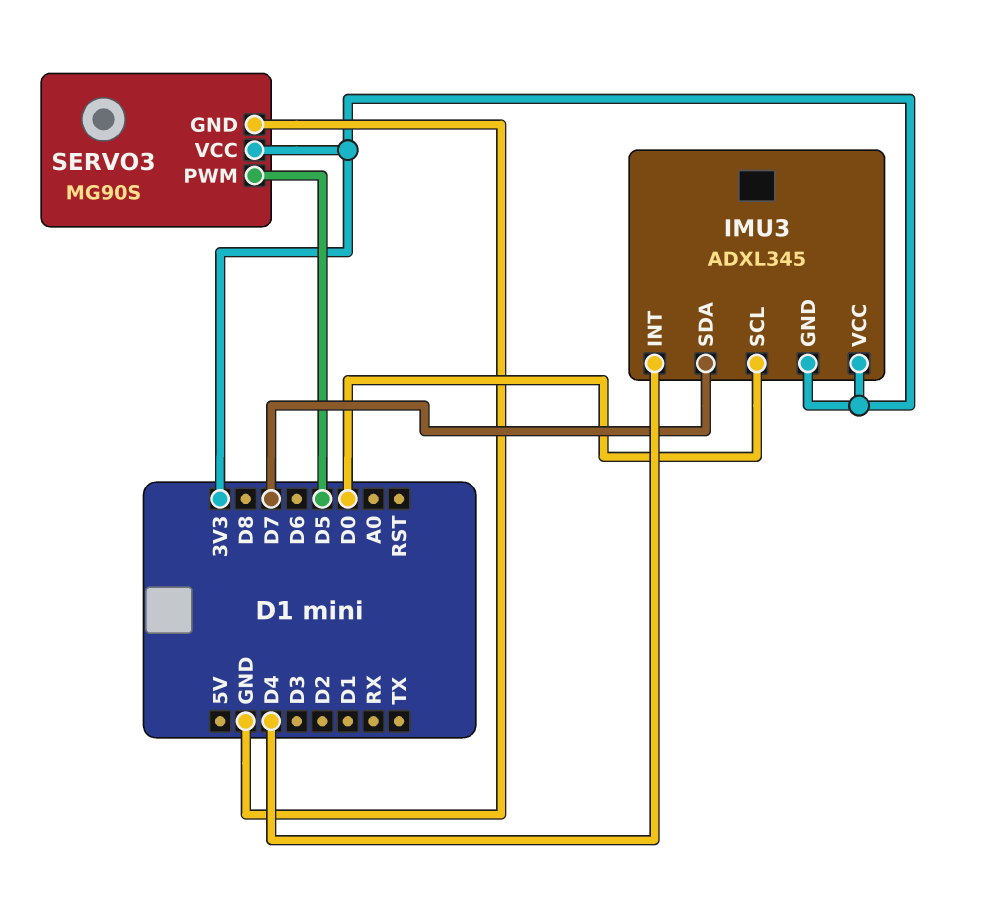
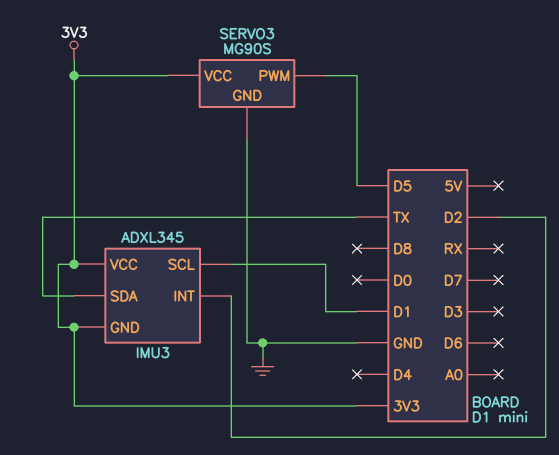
IMU3 pin INT: D4 -> D2
IMU3 pin SCL: D0 -> D1
IMU3 pin SDA: D7 -> TX

